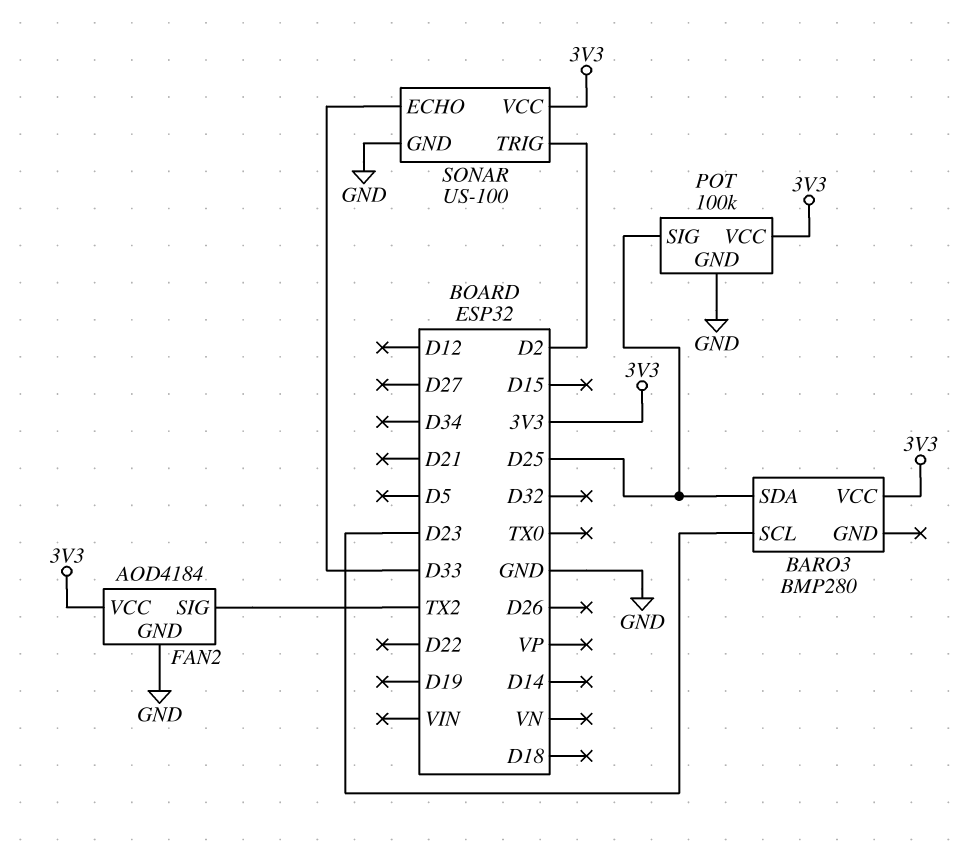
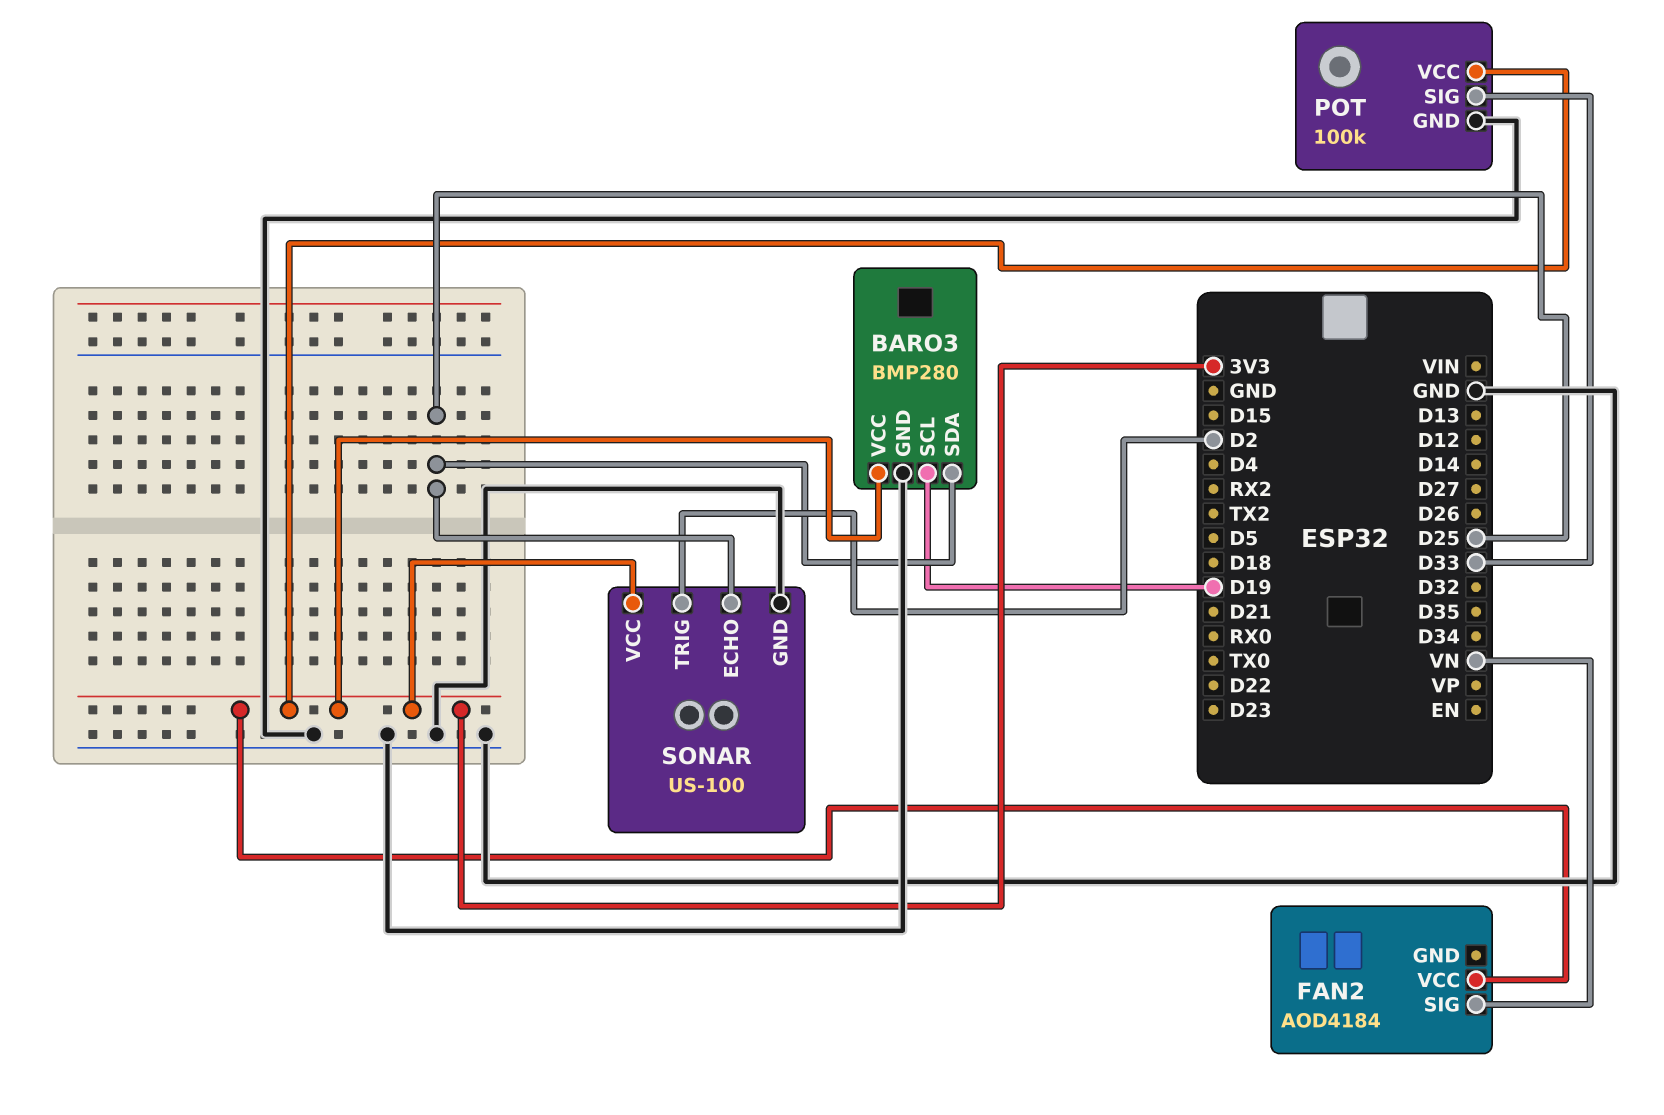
BARO3 pin GND: none -> GND
BARO3 pin SCL: D23 -> D19
FAN2 pin GND: GND -> none
FAN2 pin SIG: TX2 -> VN
POT pin SIG: D25 -> D33
SONAR pin ECHO: D33 -> D25

